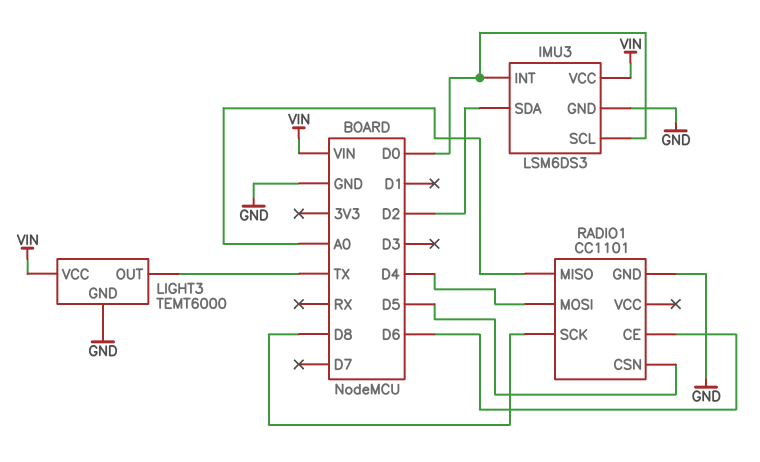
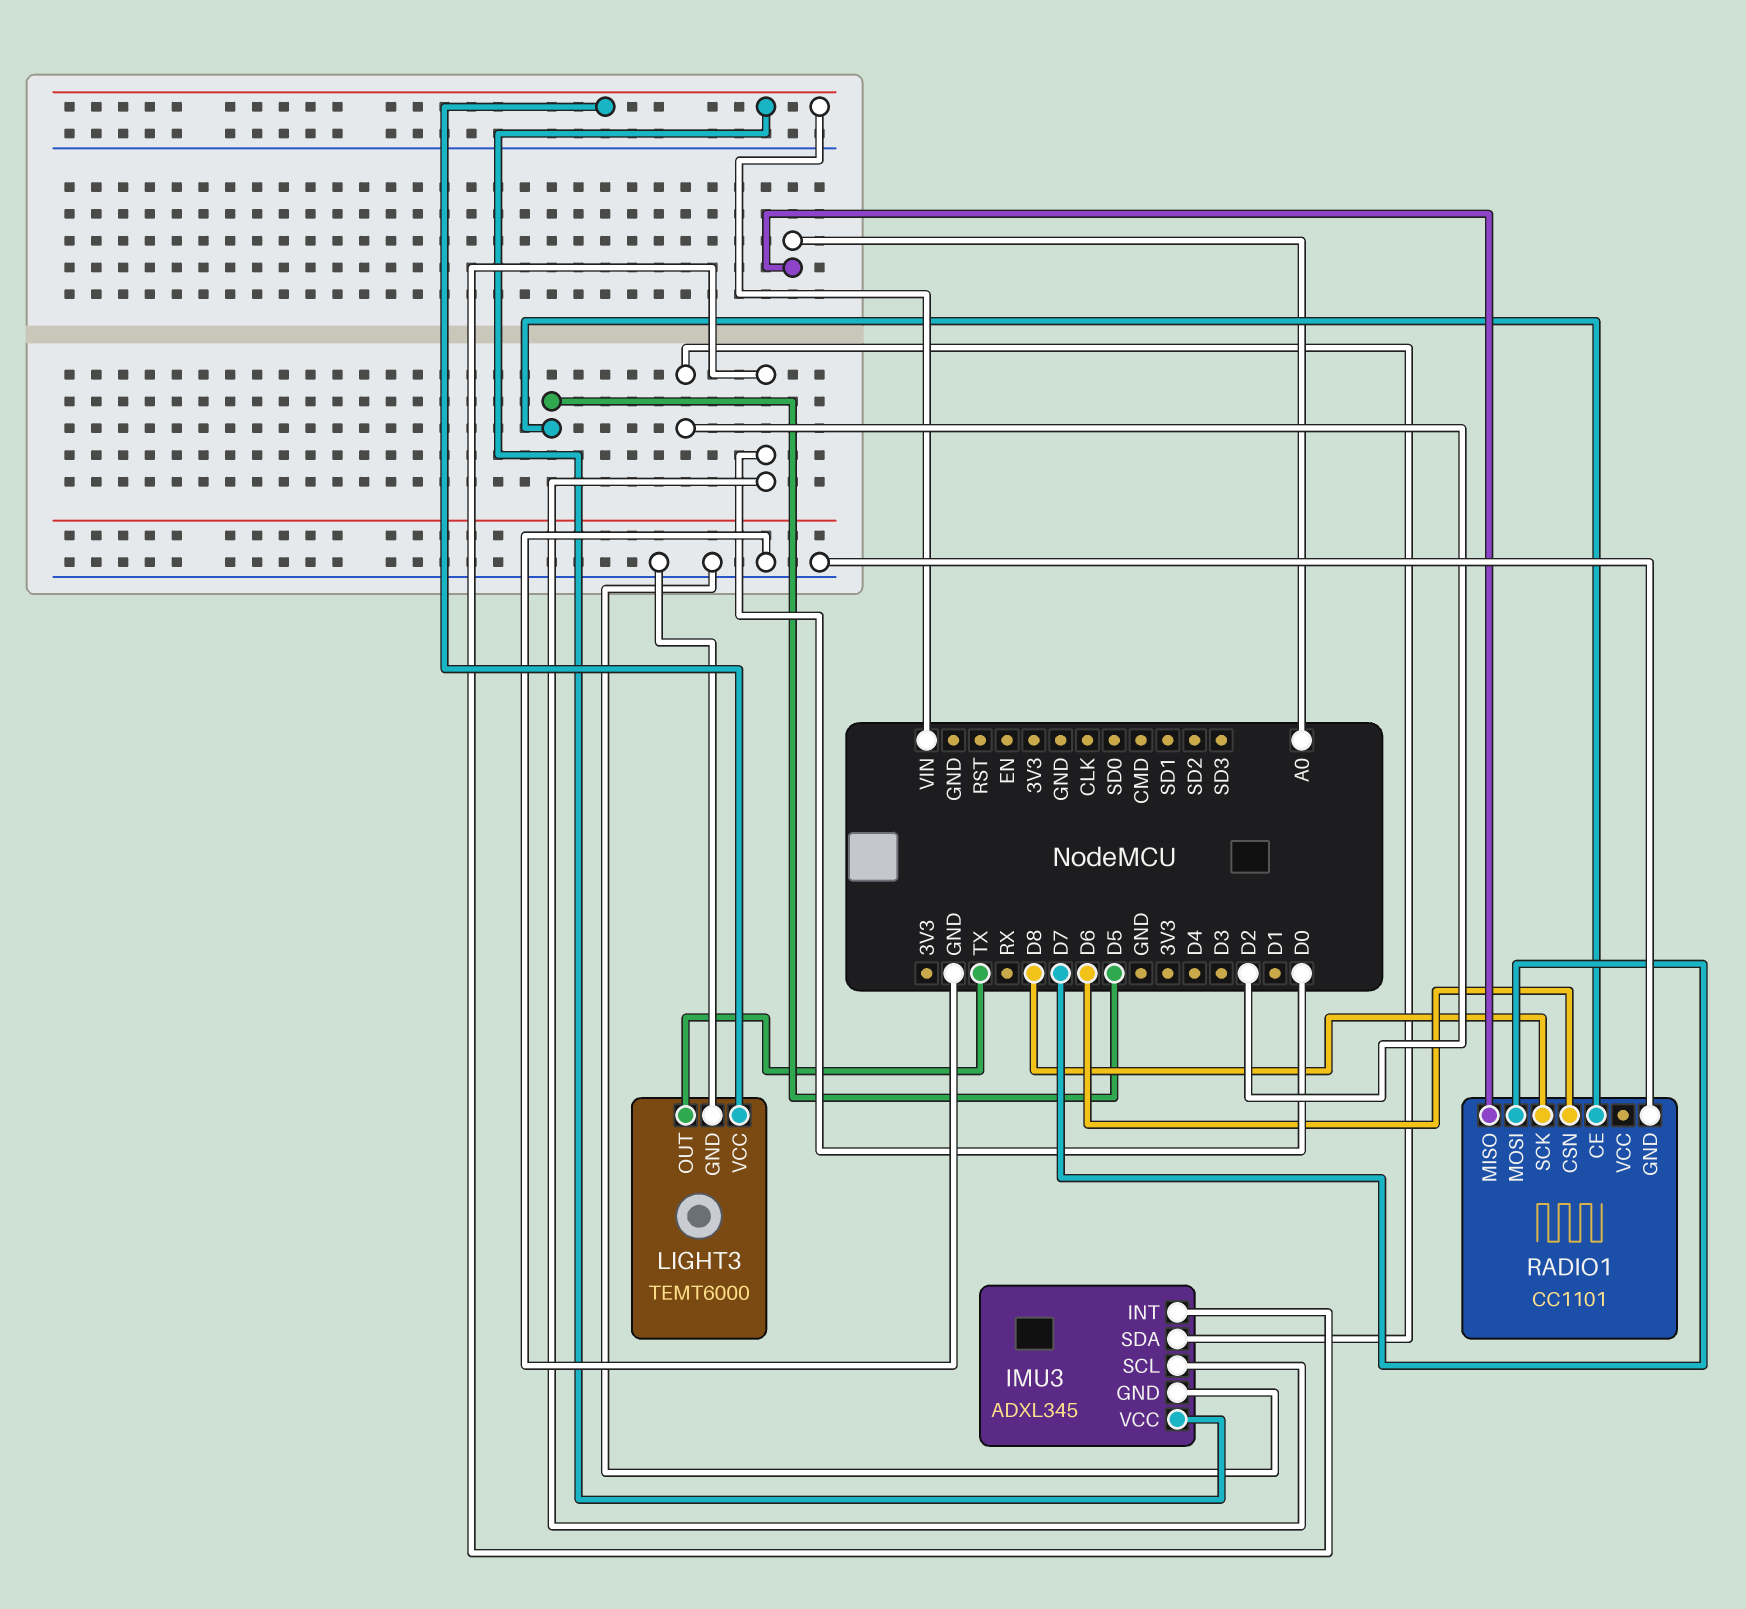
IMU3: LSM6DS3 -> ADXL345
RADIO1 pin CE: D6 -> D5
RADIO1 pin CSN: D5 -> D6
RADIO1 pin MOSI: D4 -> D7

